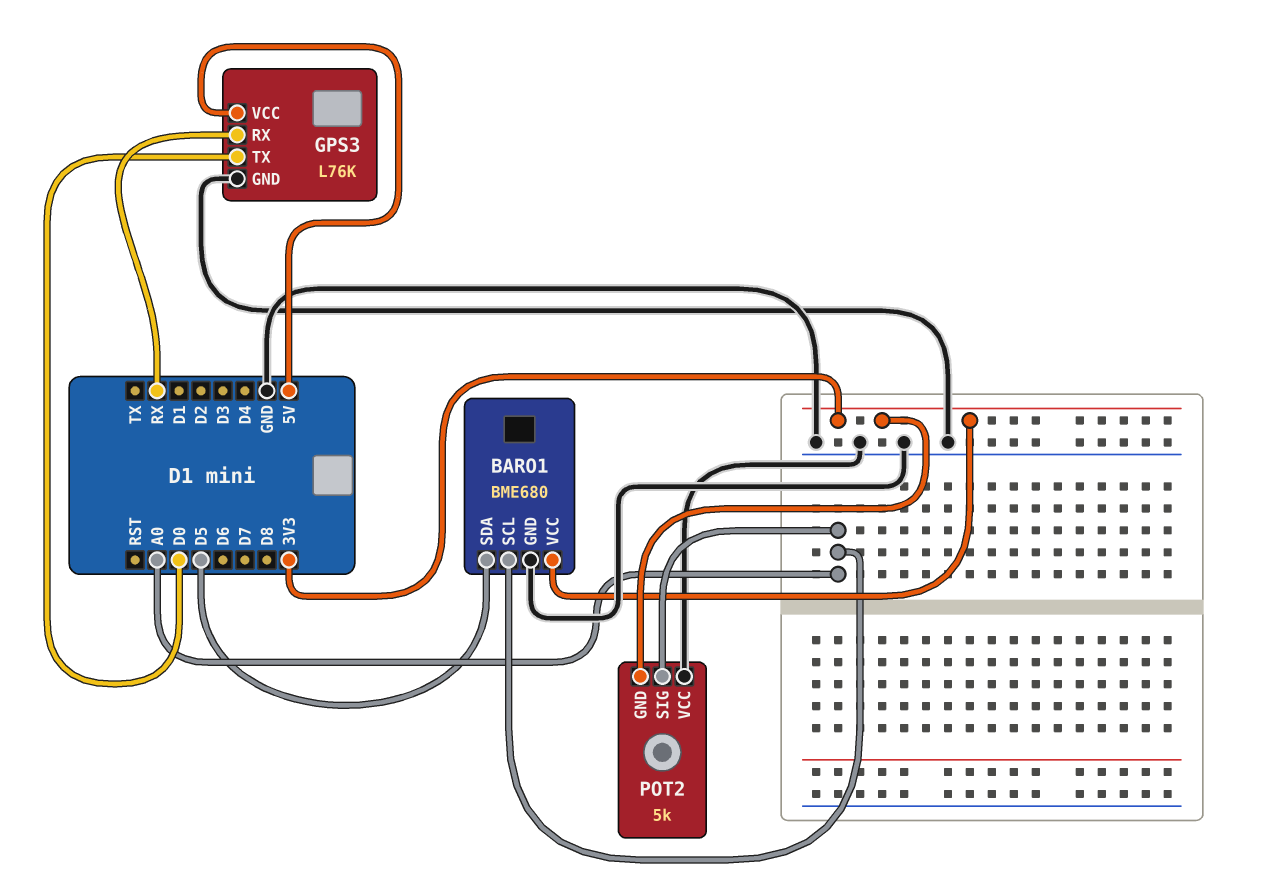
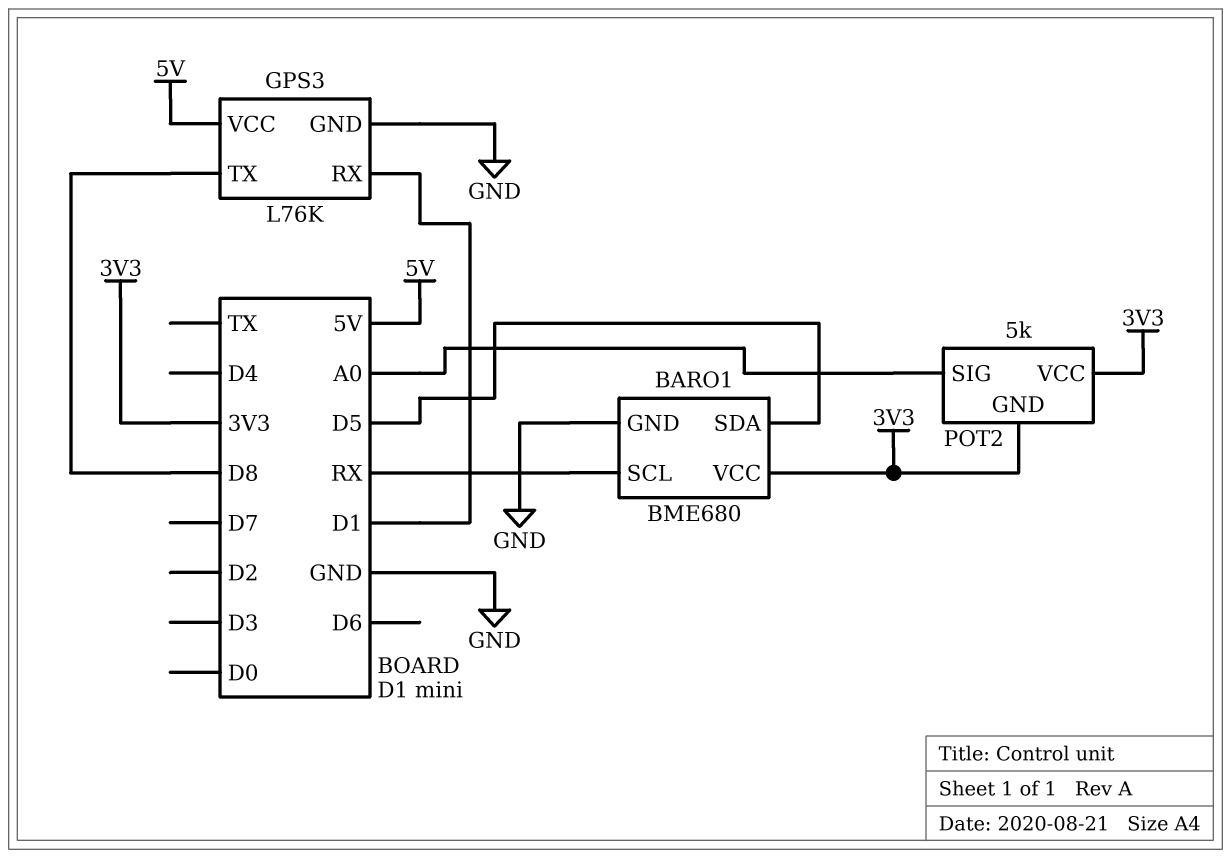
BARO1 pin SCL: A0 -> RX
GPS3 pin RX: RX -> D1
GPS3 pin TX: D0 -> D8
POT2 pin VCC: GND -> 3V3

